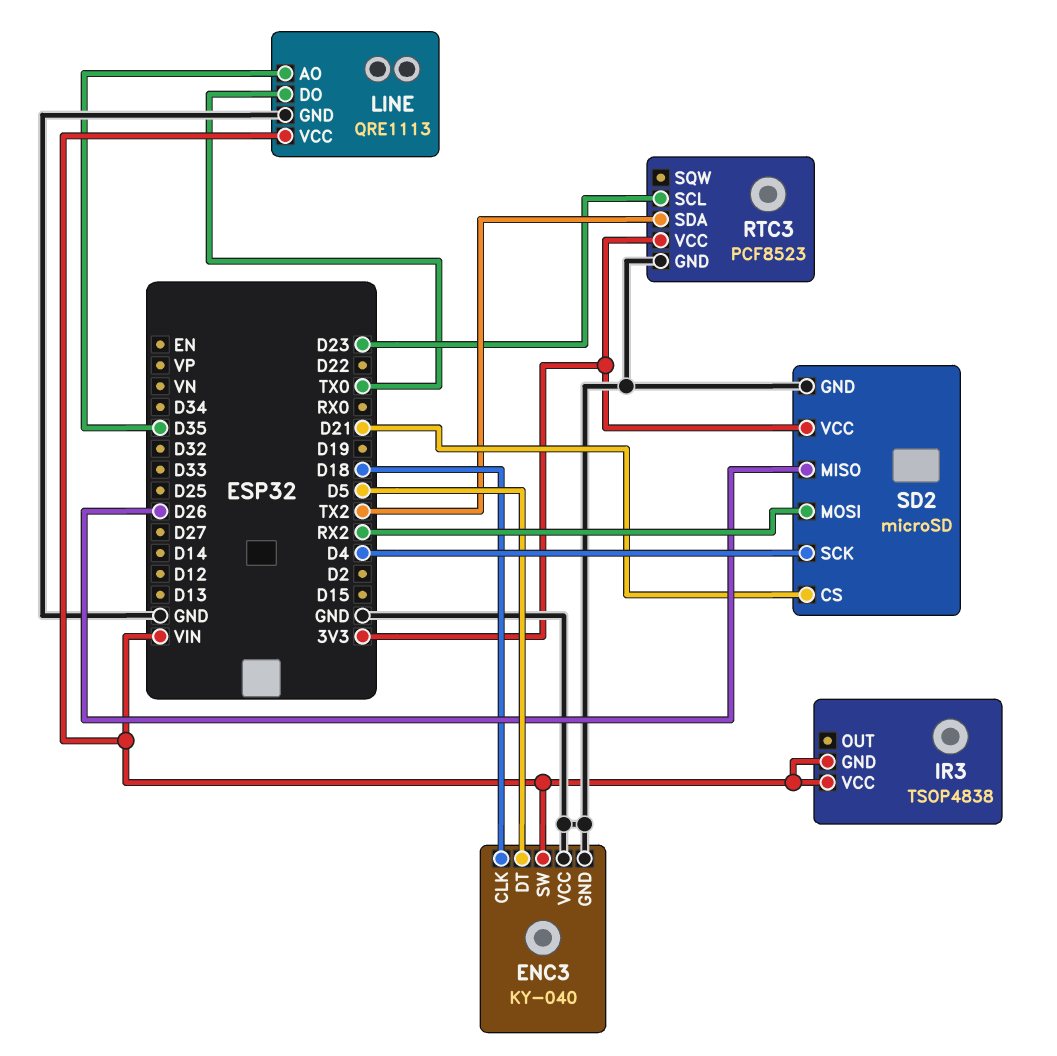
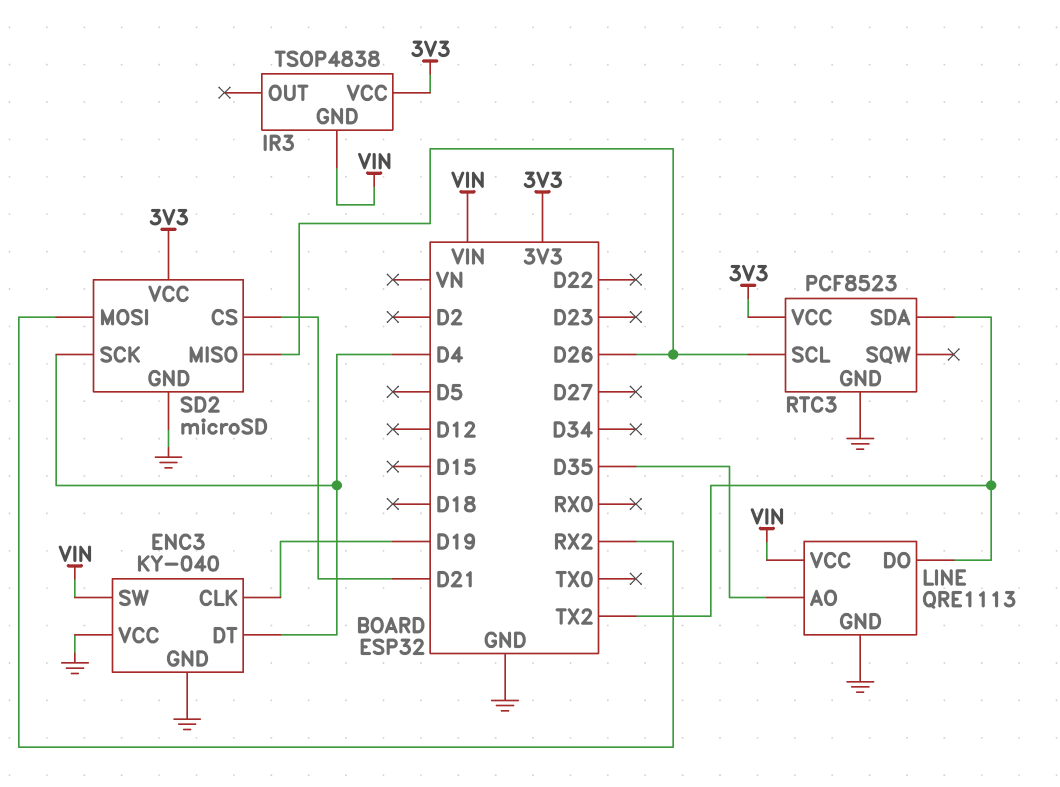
ENC3 pin CLK: D18 -> D19
ENC3 pin DT: D5 -> D4
IR3 pin VCC: VIN -> 3V3
LINE pin DO: TX0 -> TX2
RTC3 pin SCL: D23 -> D26

